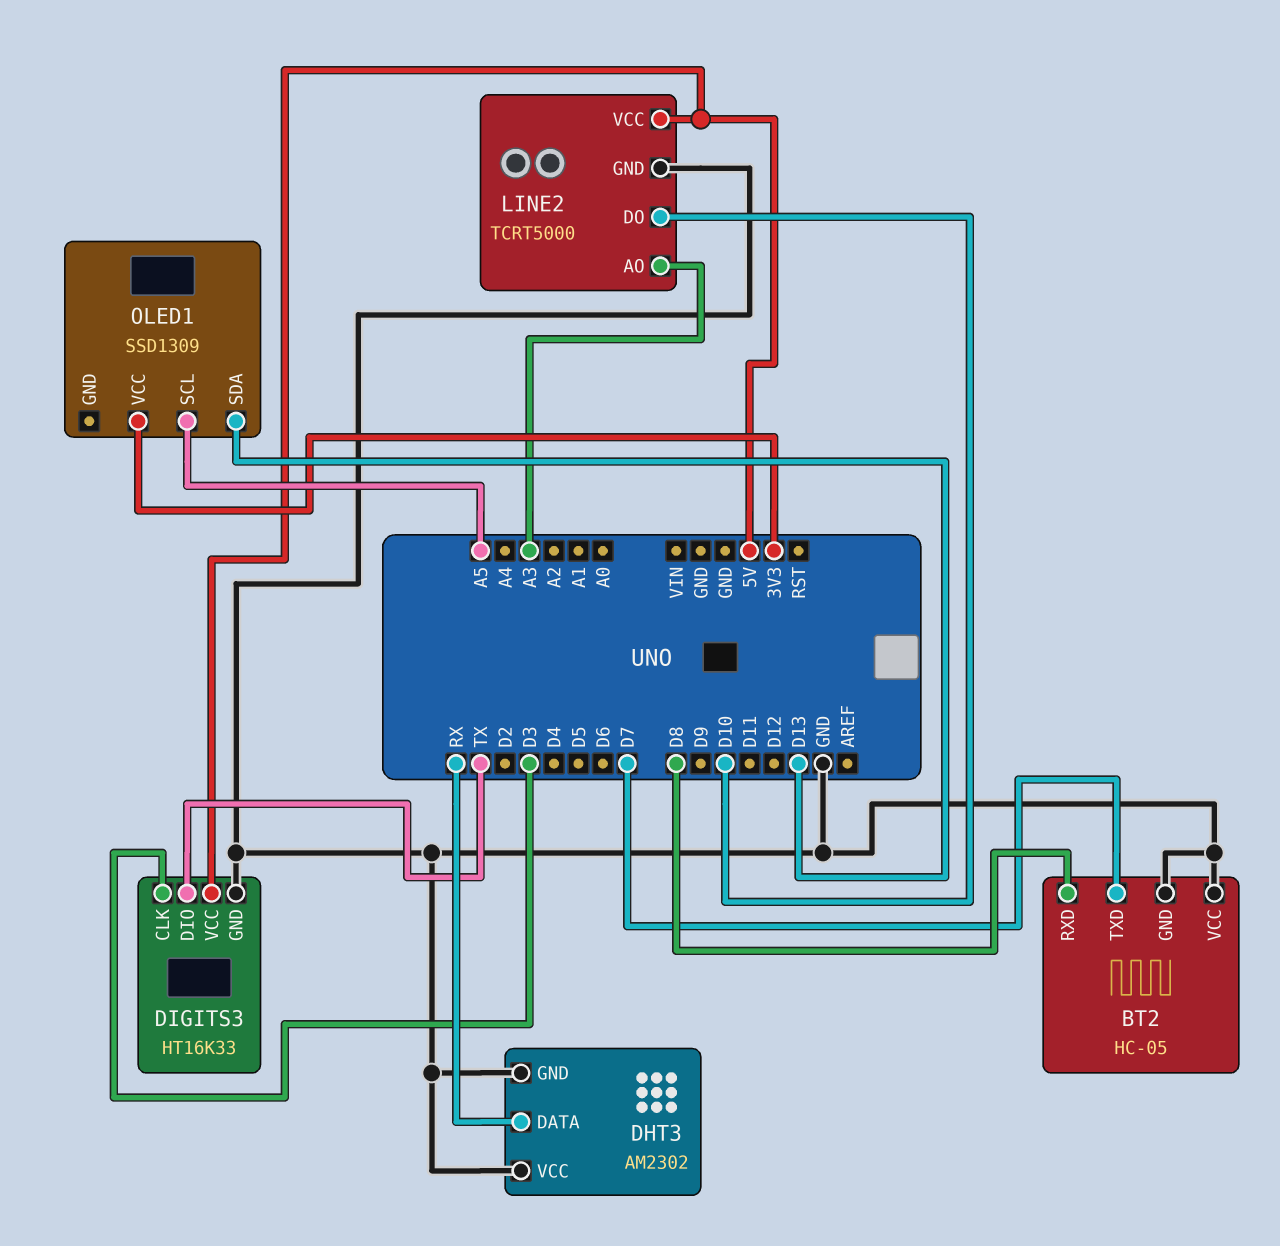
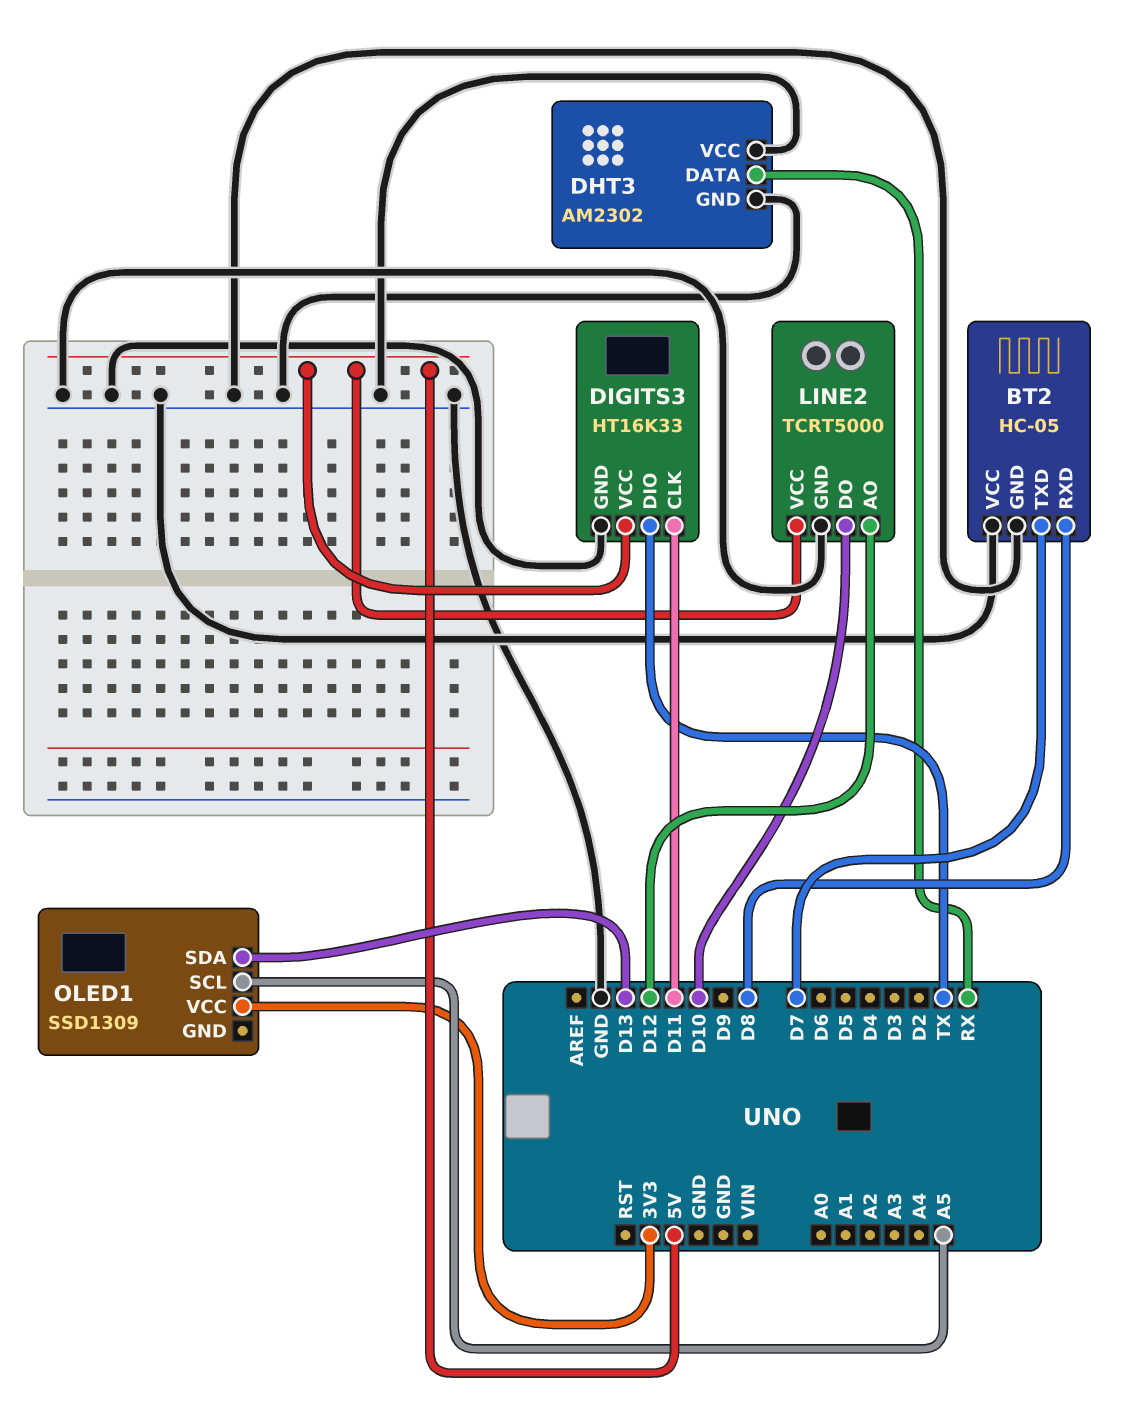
DIGITS3 pin CLK: D3 -> D11
LINE2 pin AO: A3 -> D12

